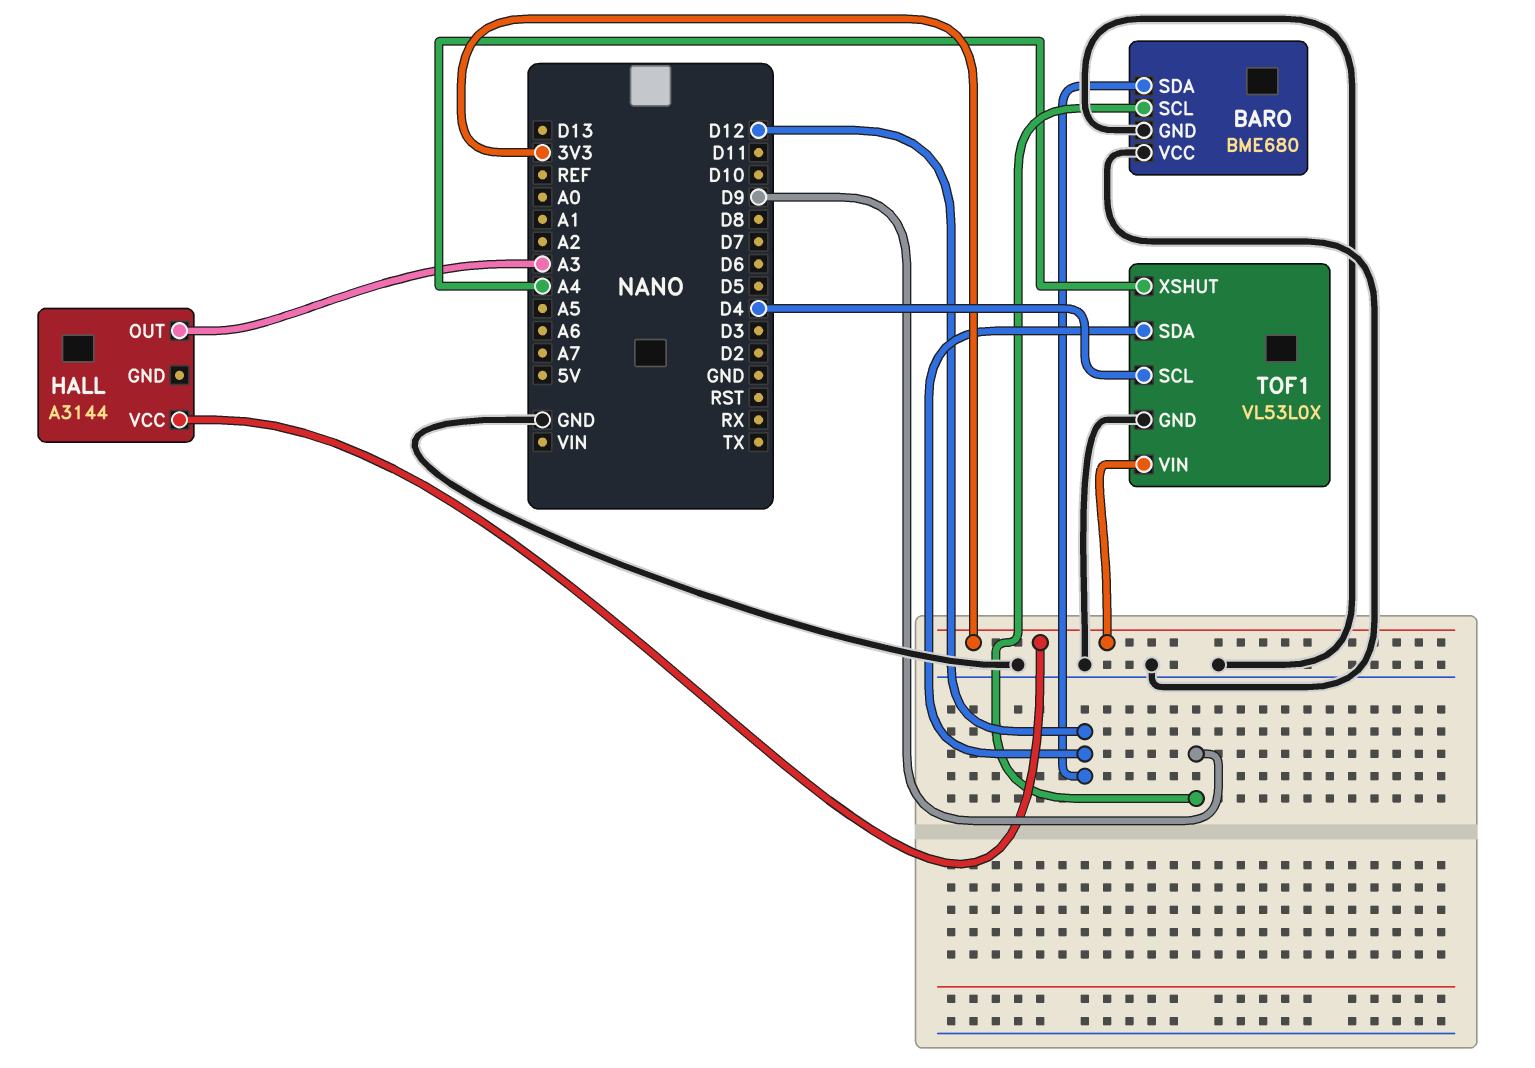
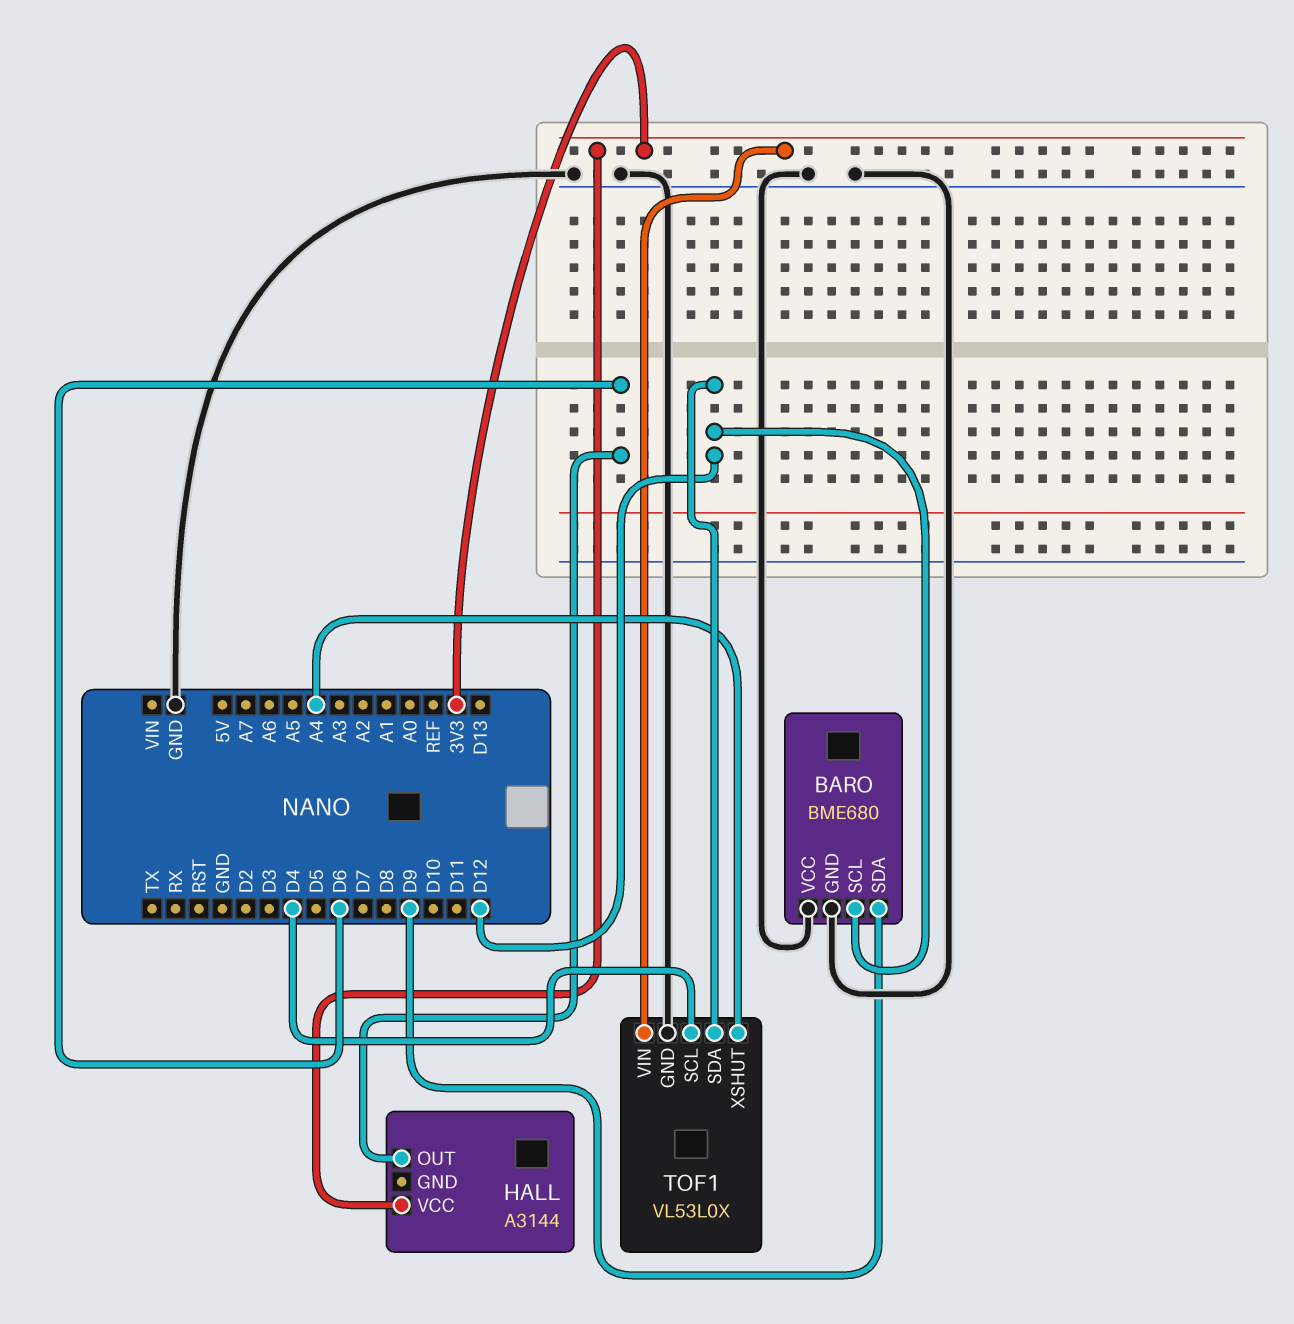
BARO pin SCL: D9 -> D12
BARO pin SDA: D12 -> D9
HALL pin OUT: A3 -> D6

